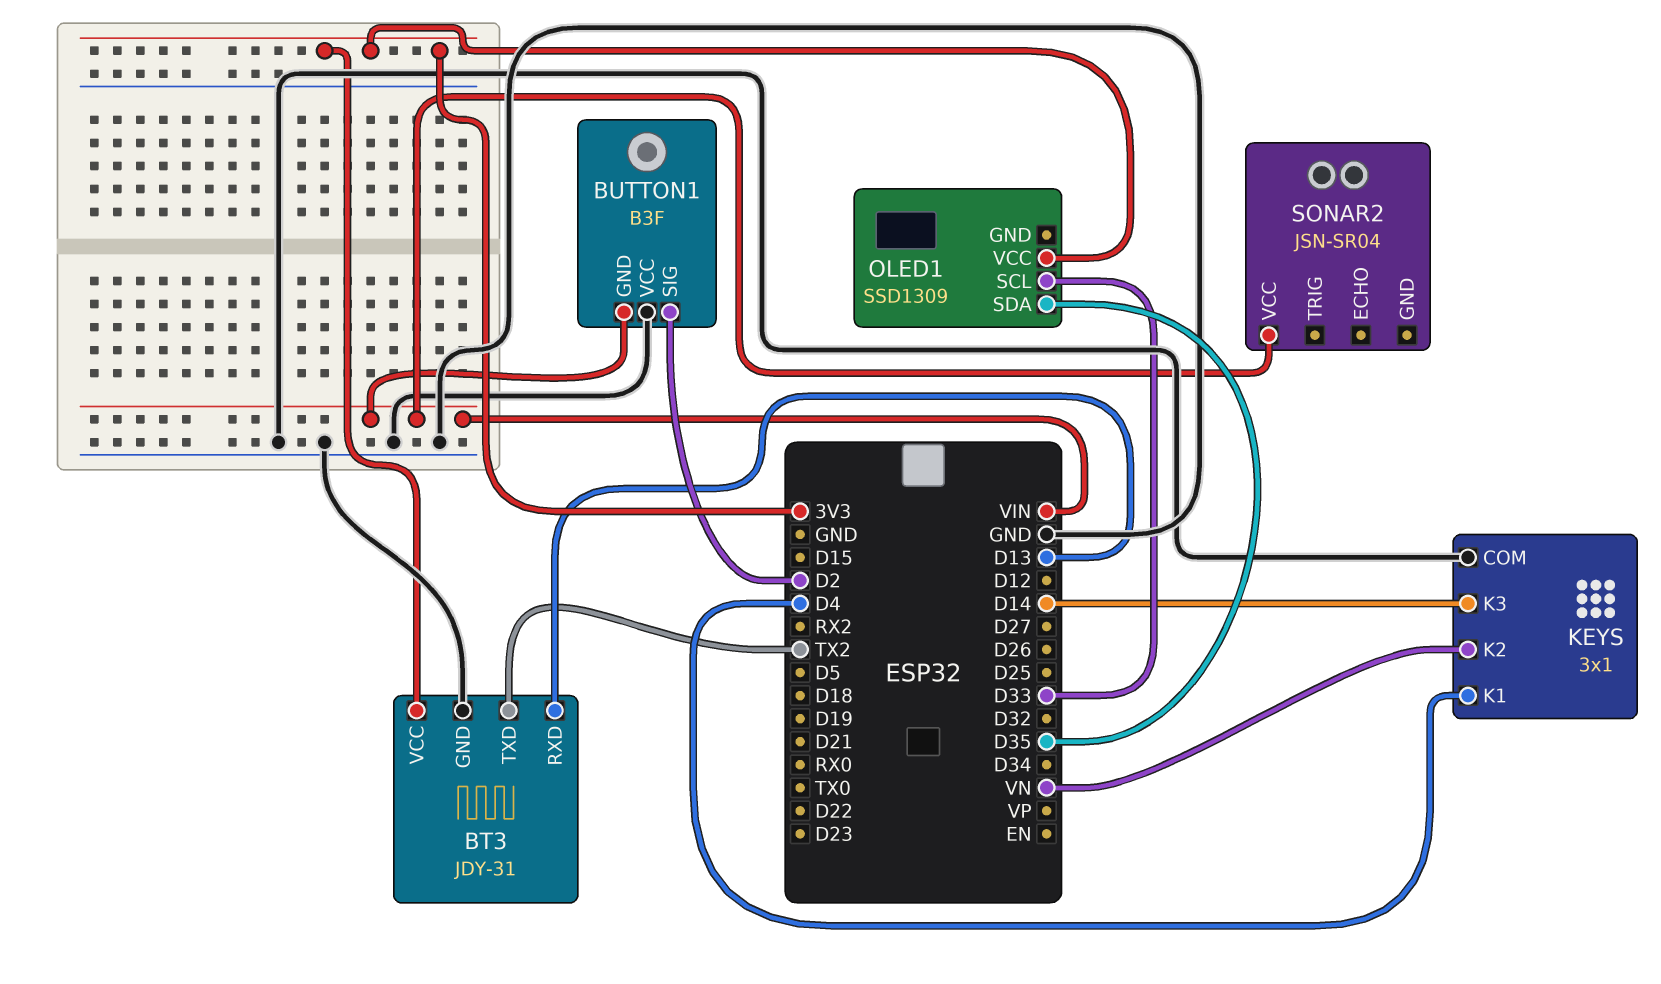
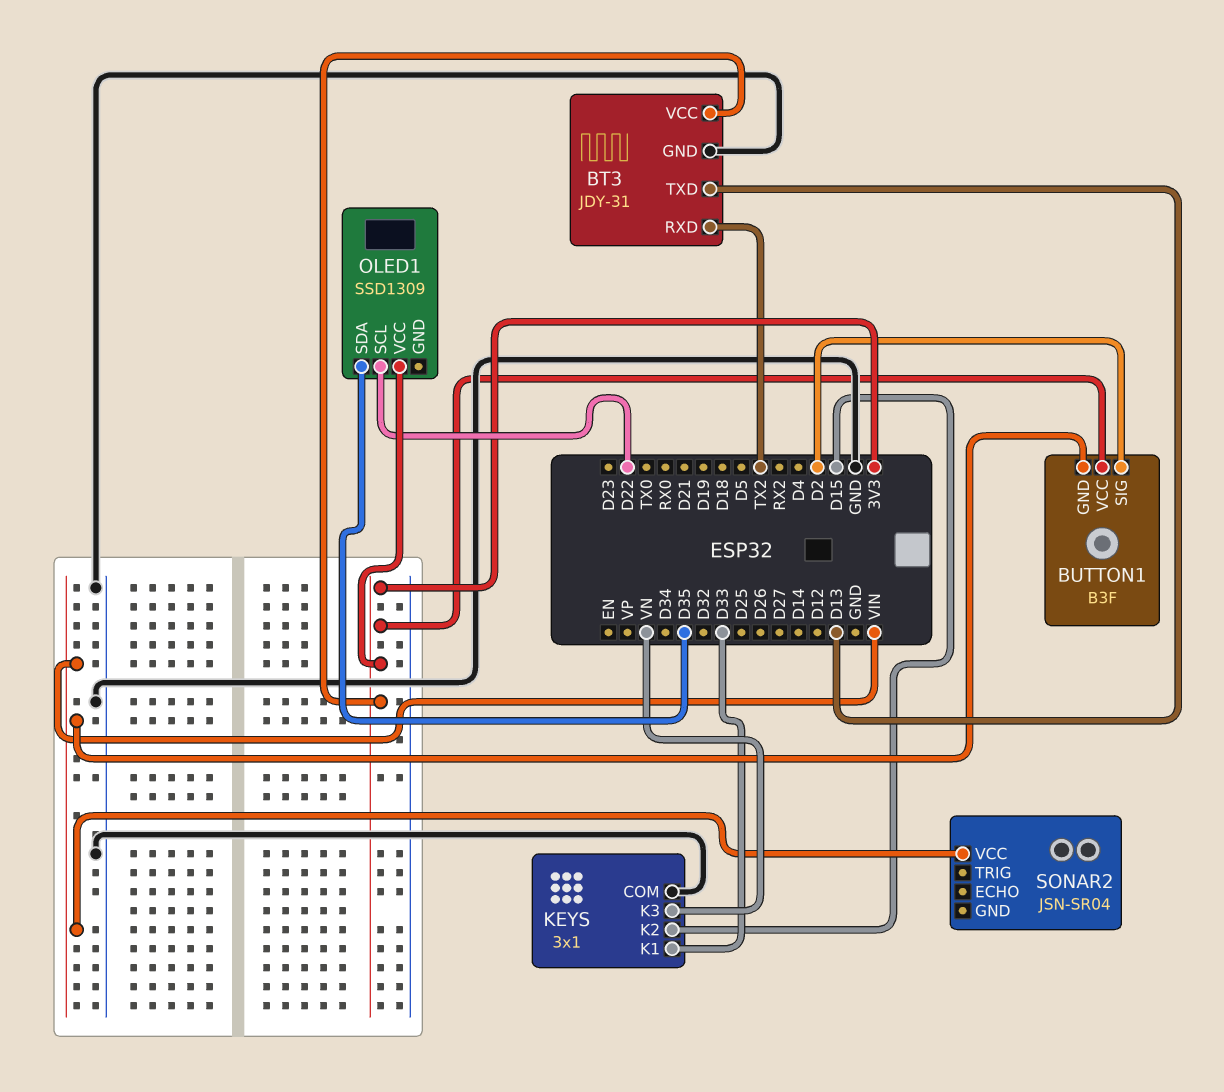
BT3 pin RXD: D13 -> TX2
BT3 pin TXD: TX2 -> D13
BUTTON1 pin VCC: GND -> 3V3
KEYS pin K1: D4 -> D33
KEYS pin K2: VN -> D15
KEYS pin K3: D14 -> VN
OLED1 pin SCL: D33 -> D22

